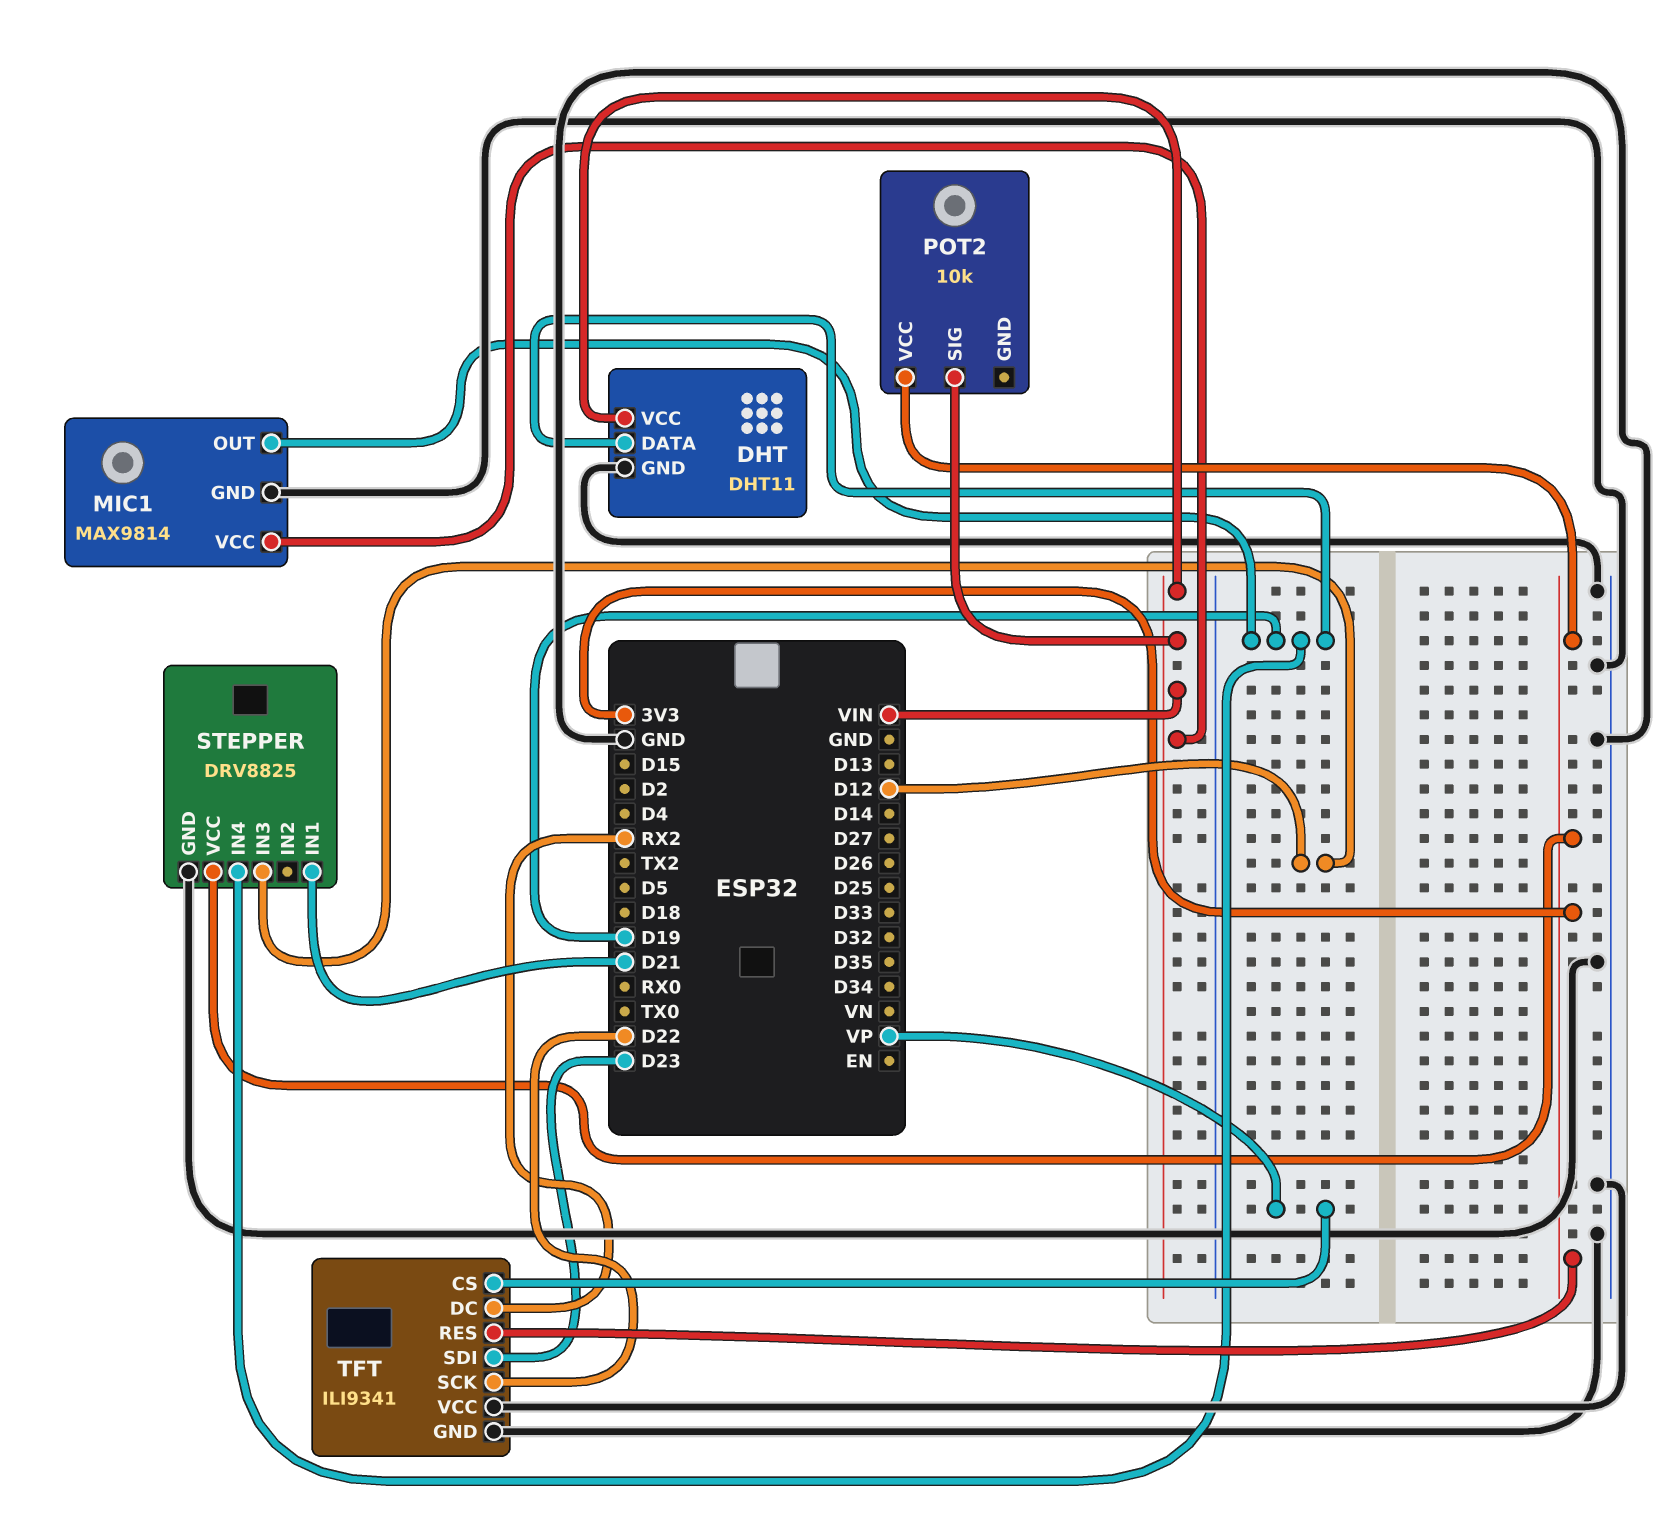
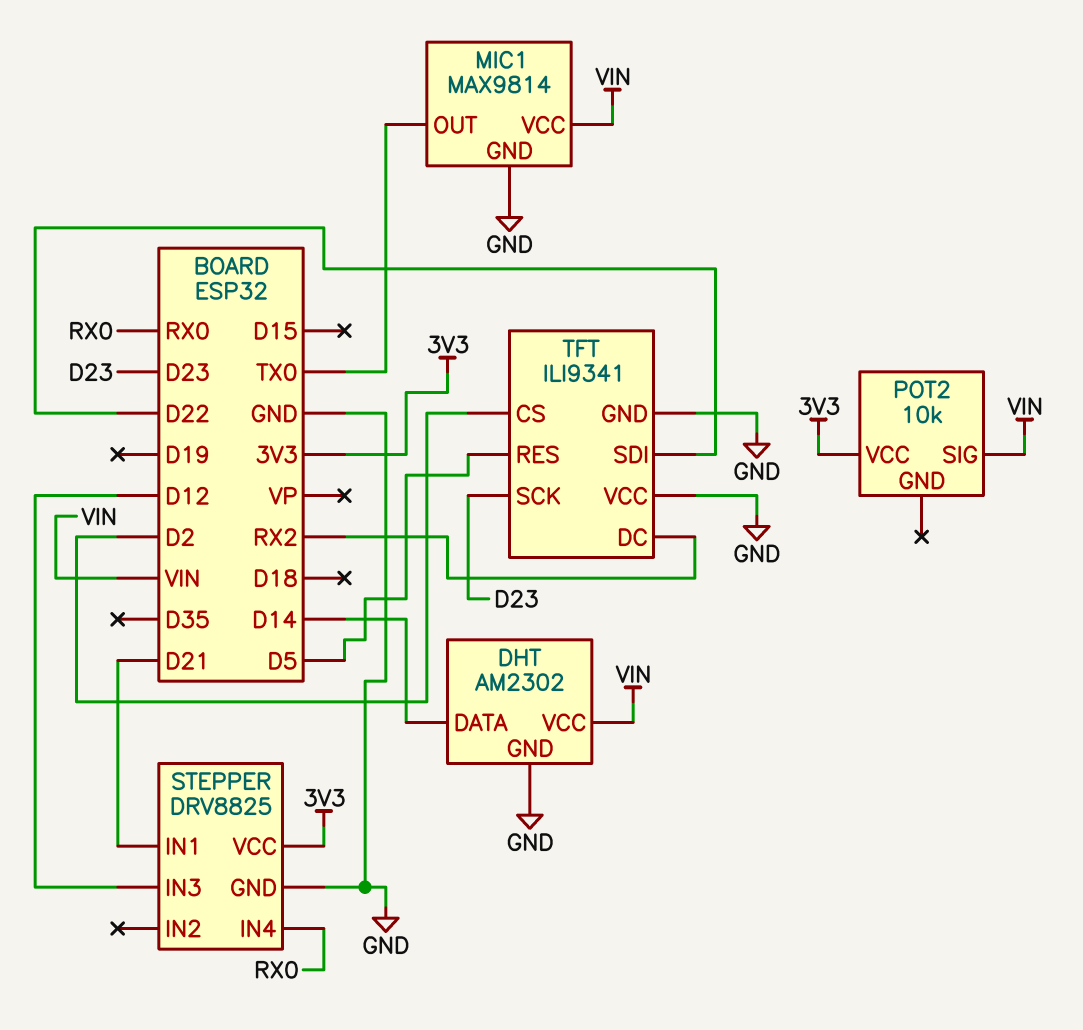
DHT: DHT11 -> AM2302
DHT pin DATA: D19 -> D14
MIC1 pin OUT: D19 -> TX0
STEPPER pin IN4: D19 -> RX0
TFT pin CS: VP -> D2
TFT pin RES: 3V3 -> D5
TFT pin SCK: D22 -> D23
TFT pin SDI: D23 -> D22

